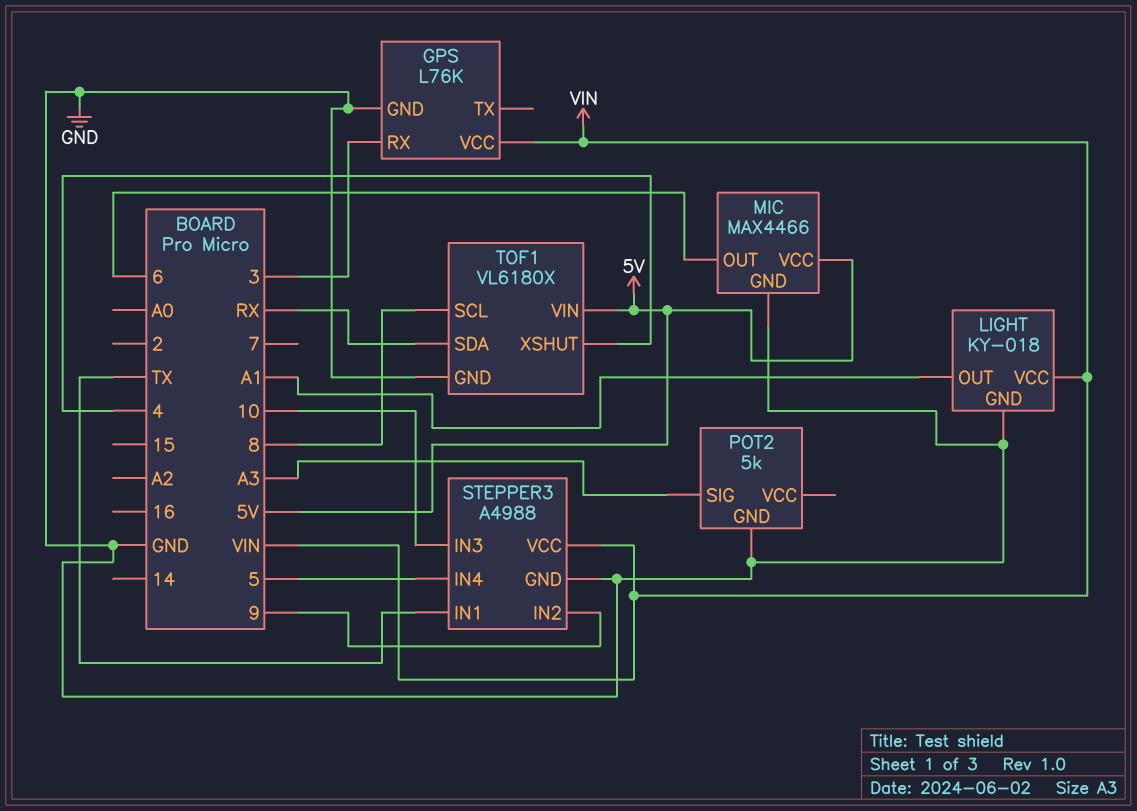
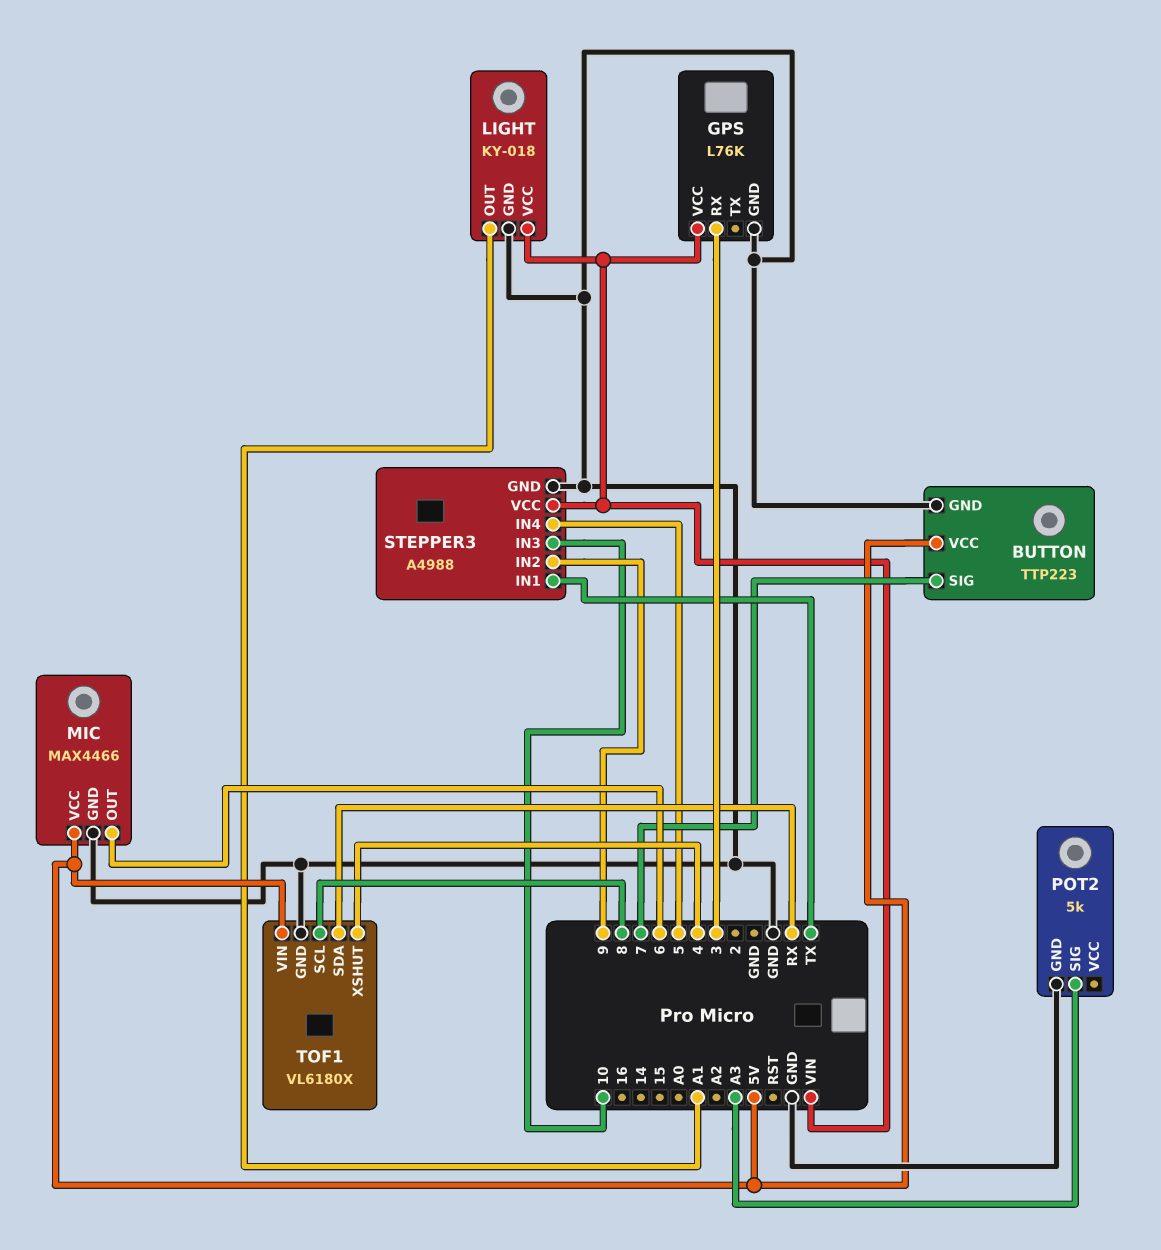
BUTTON: none -> TTP223
BUTTON pin GND: none -> GND
BUTTON pin SIG: none -> 7
BUTTON pin VCC: none -> 5V

